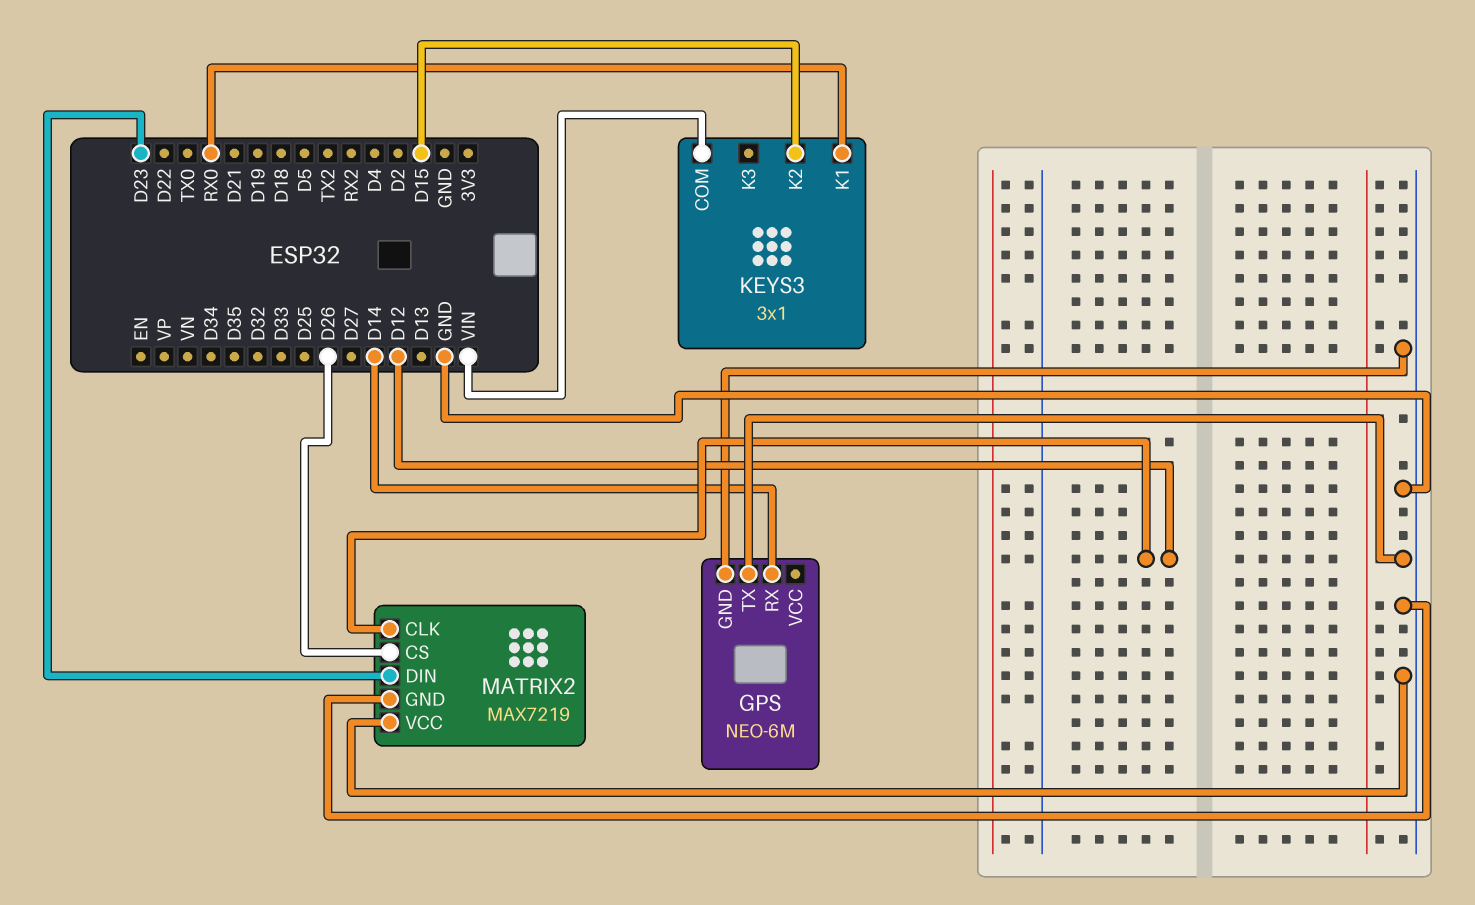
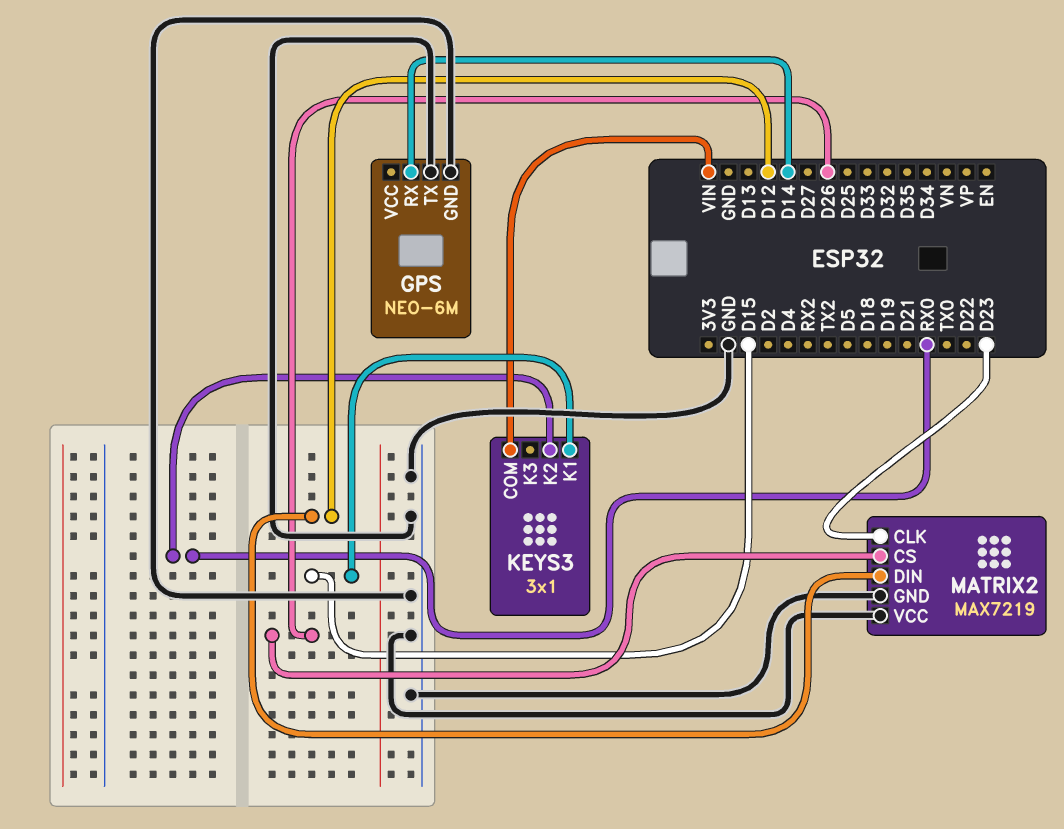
KEYS3 pin K1: RX0 -> D15
KEYS3 pin K2: D15 -> RX0
MATRIX2 pin CLK: D12 -> D23
MATRIX2 pin DIN: D23 -> D12

